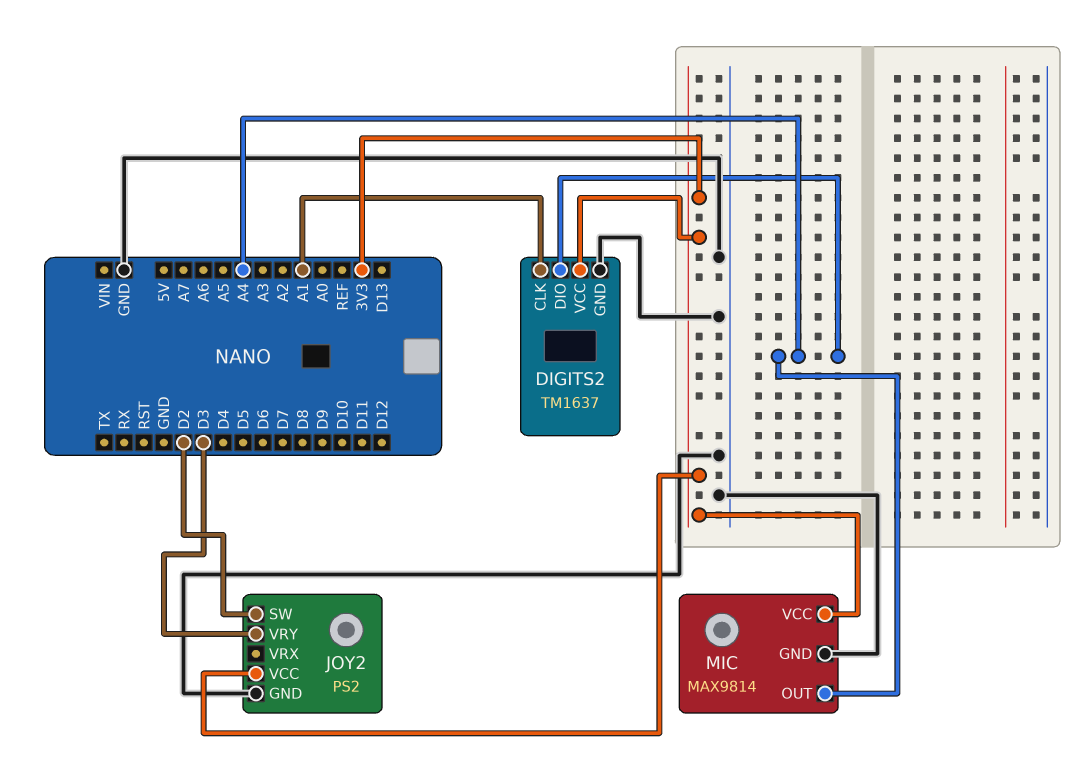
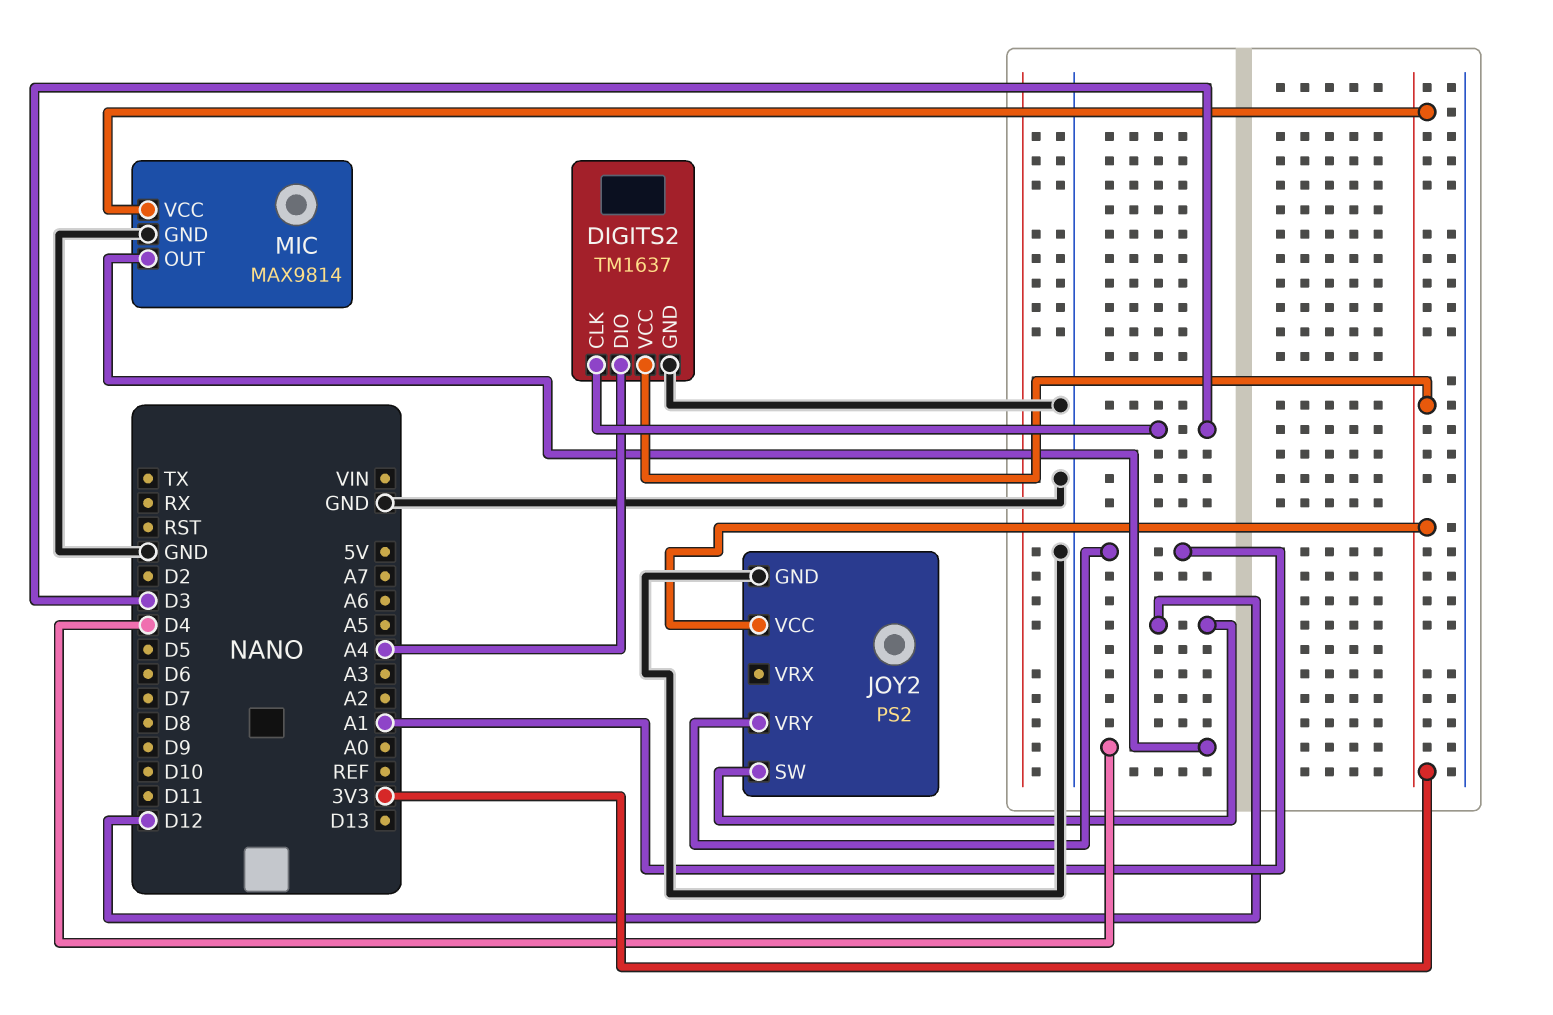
DIGITS2 pin CLK: A1 -> D3
JOY2 pin SW: D2 -> D12
JOY2 pin VRY: D3 -> A1
MIC pin OUT: A4 -> D4

